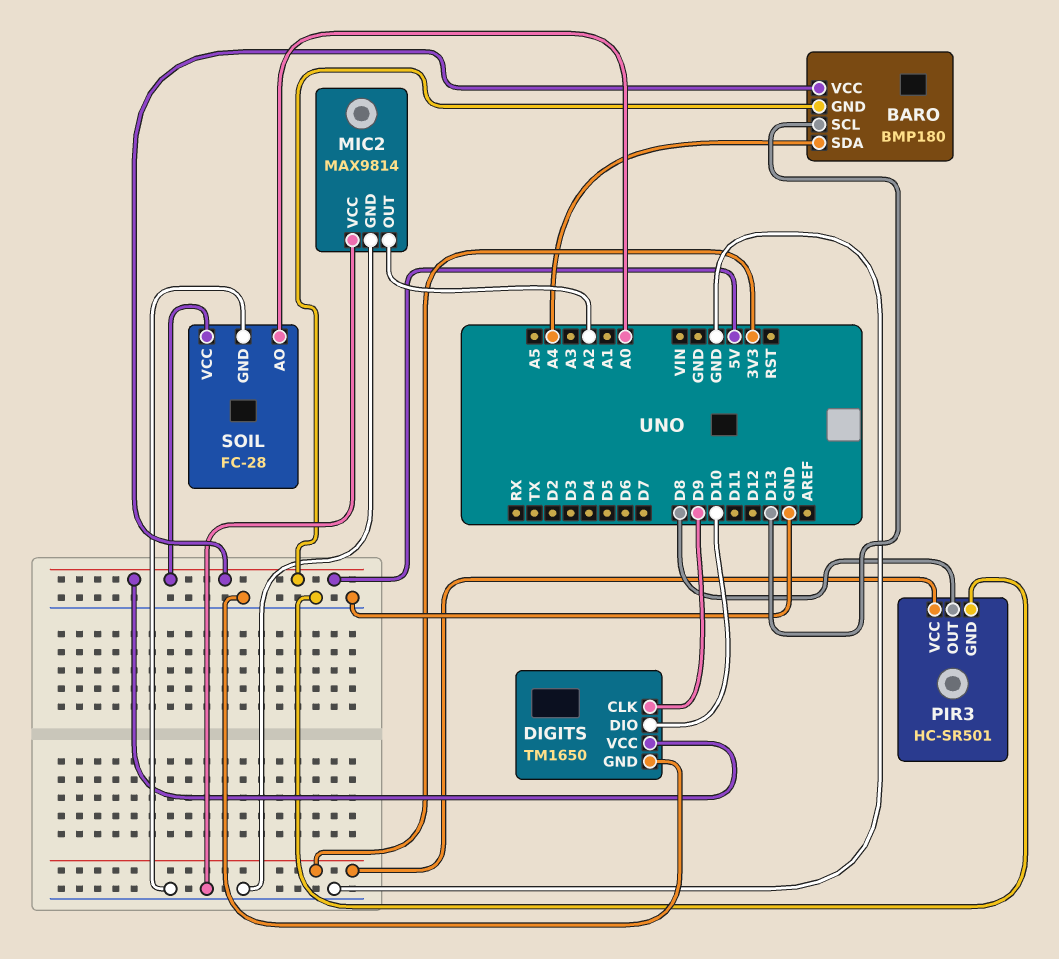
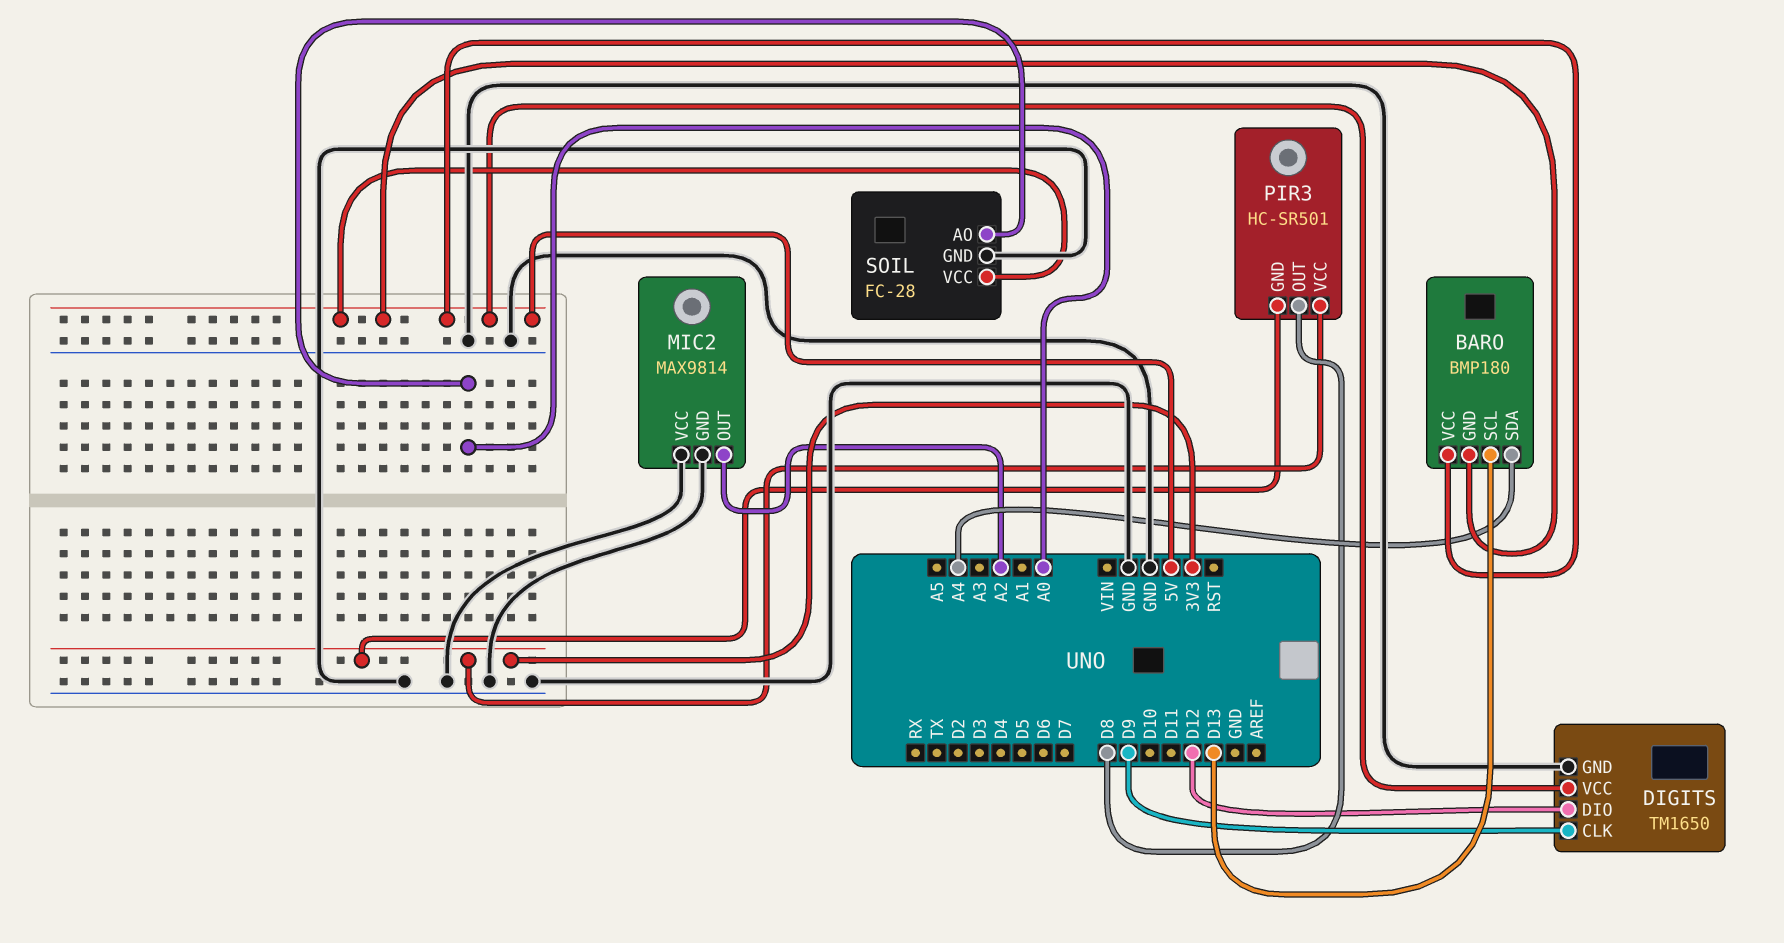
DIGITS pin DIO: D10 -> D12
PIR3 pin GND: GND -> 3V3

